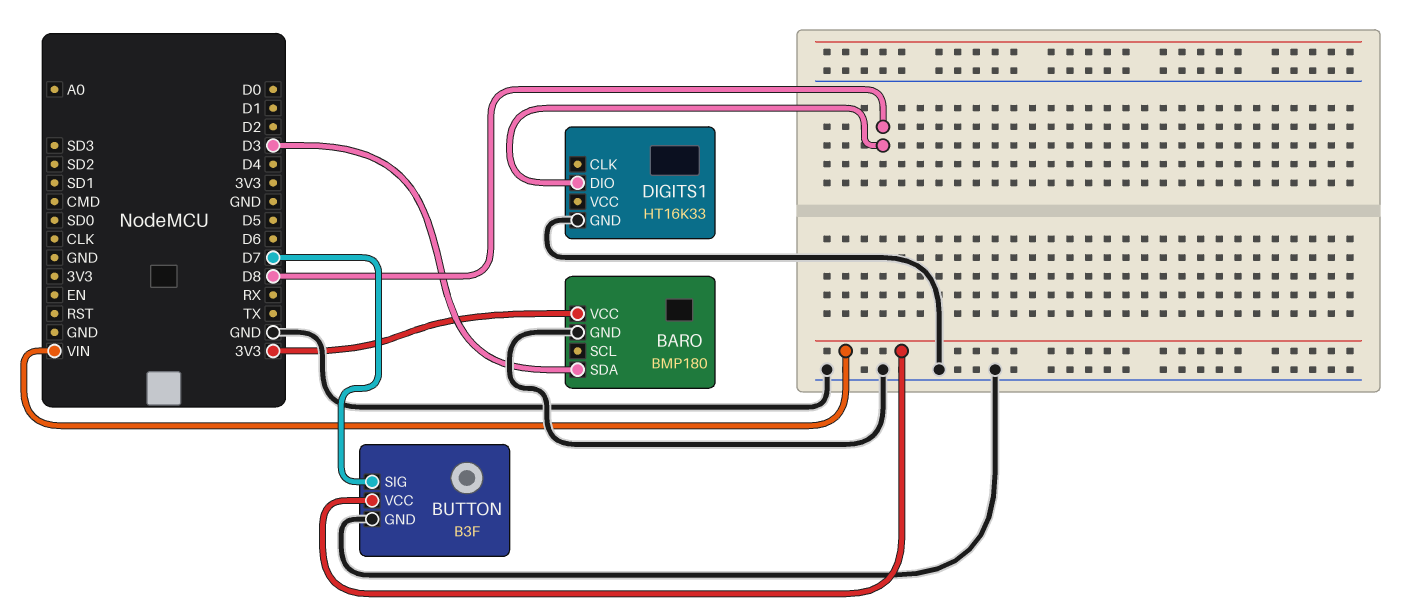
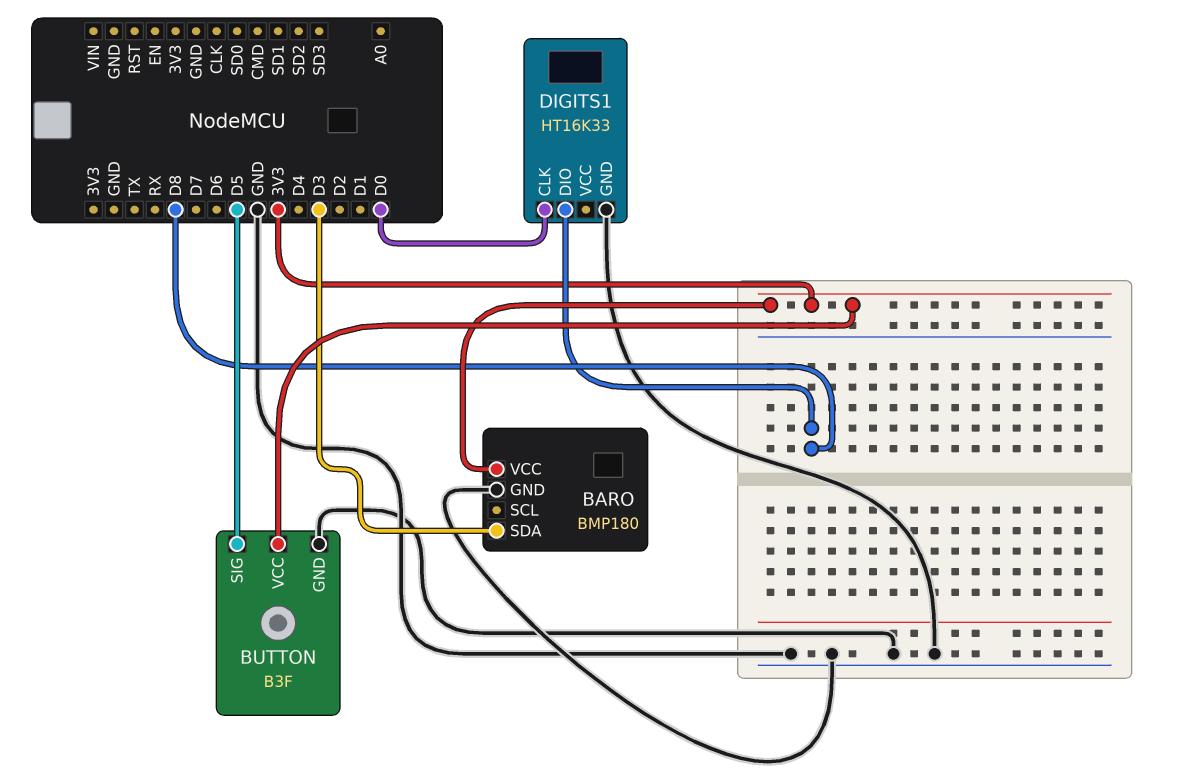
BUTTON pin SIG: D7 -> D5
BUTTON pin VCC: VIN -> 3V3
DIGITS1 pin CLK: none -> D0

